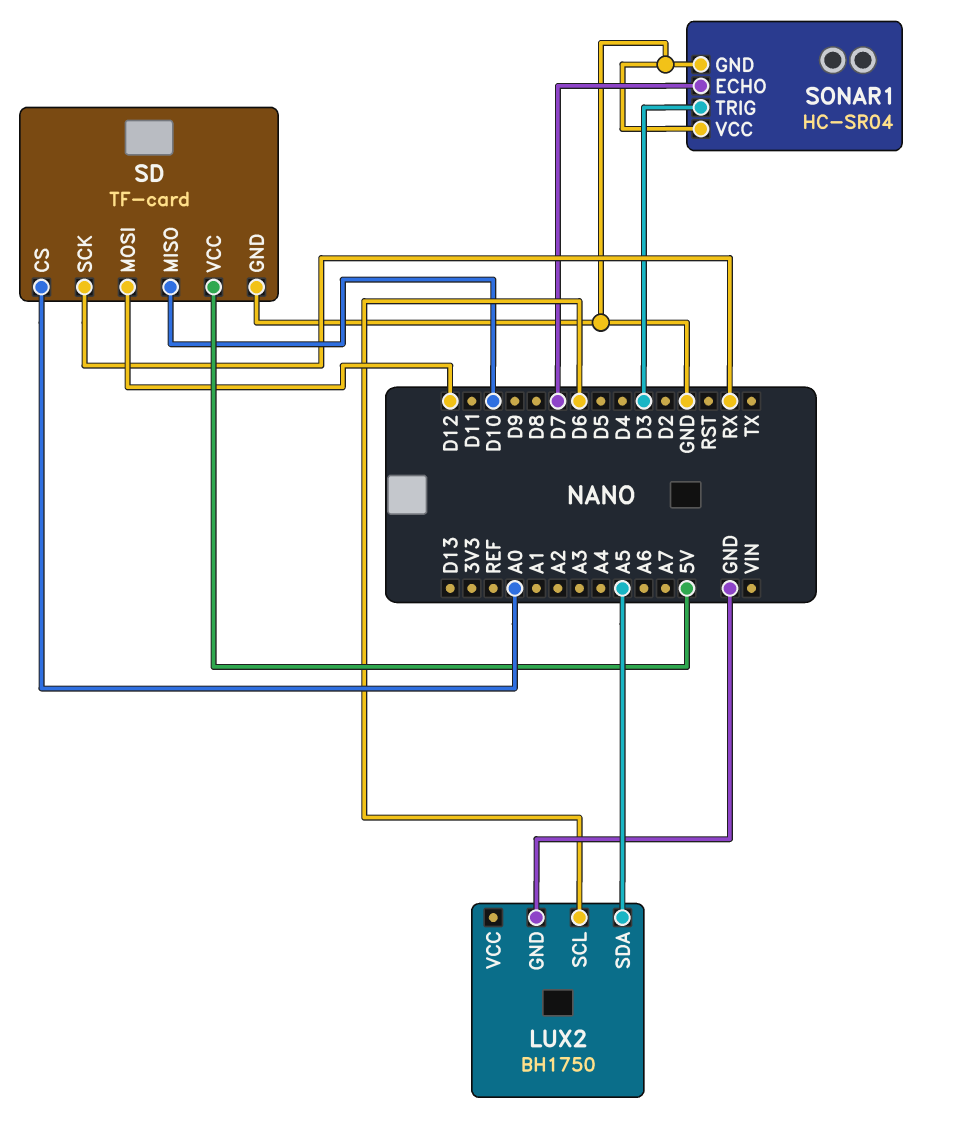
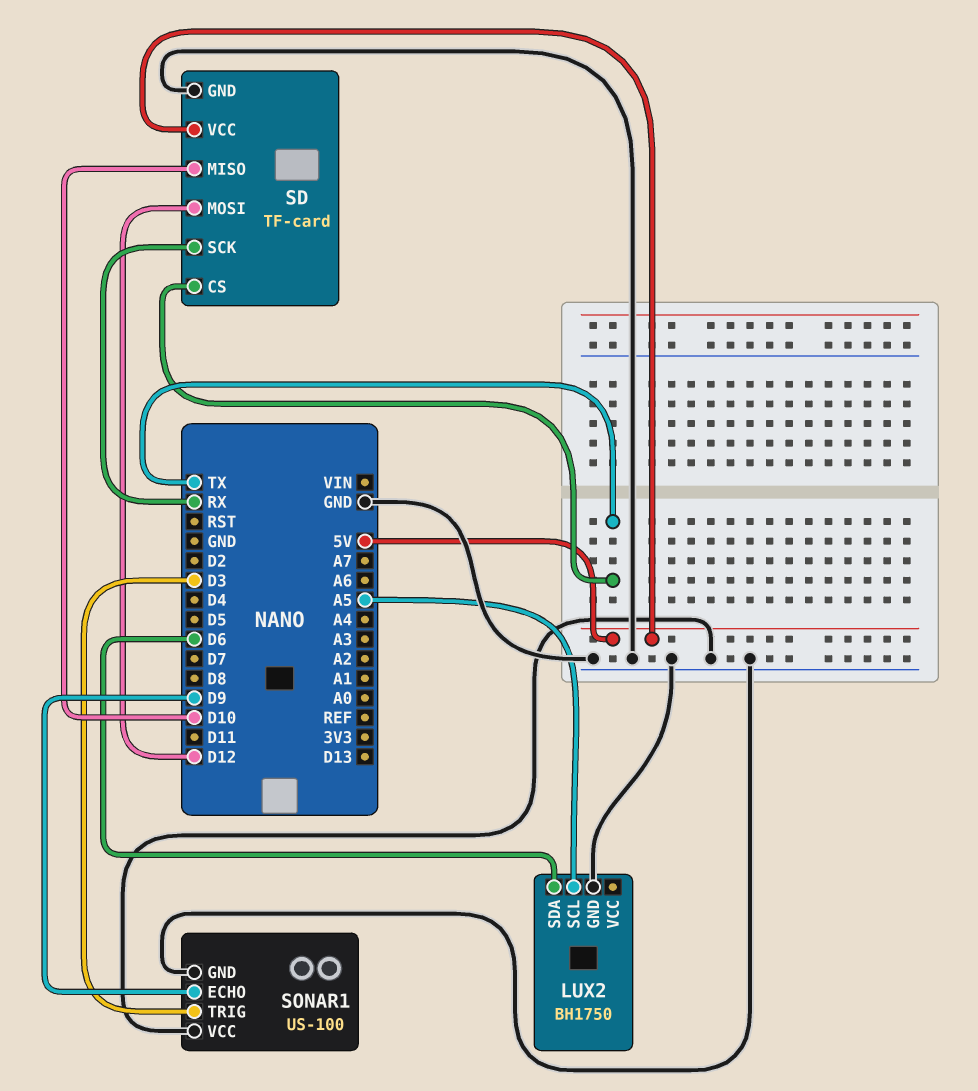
LUX2 pin SCL: D6 -> A5
LUX2 pin SDA: A5 -> D6
SD pin CS: A0 -> TX
SONAR1: HC-SR04 -> US-100
SONAR1 pin ECHO: D7 -> D9

